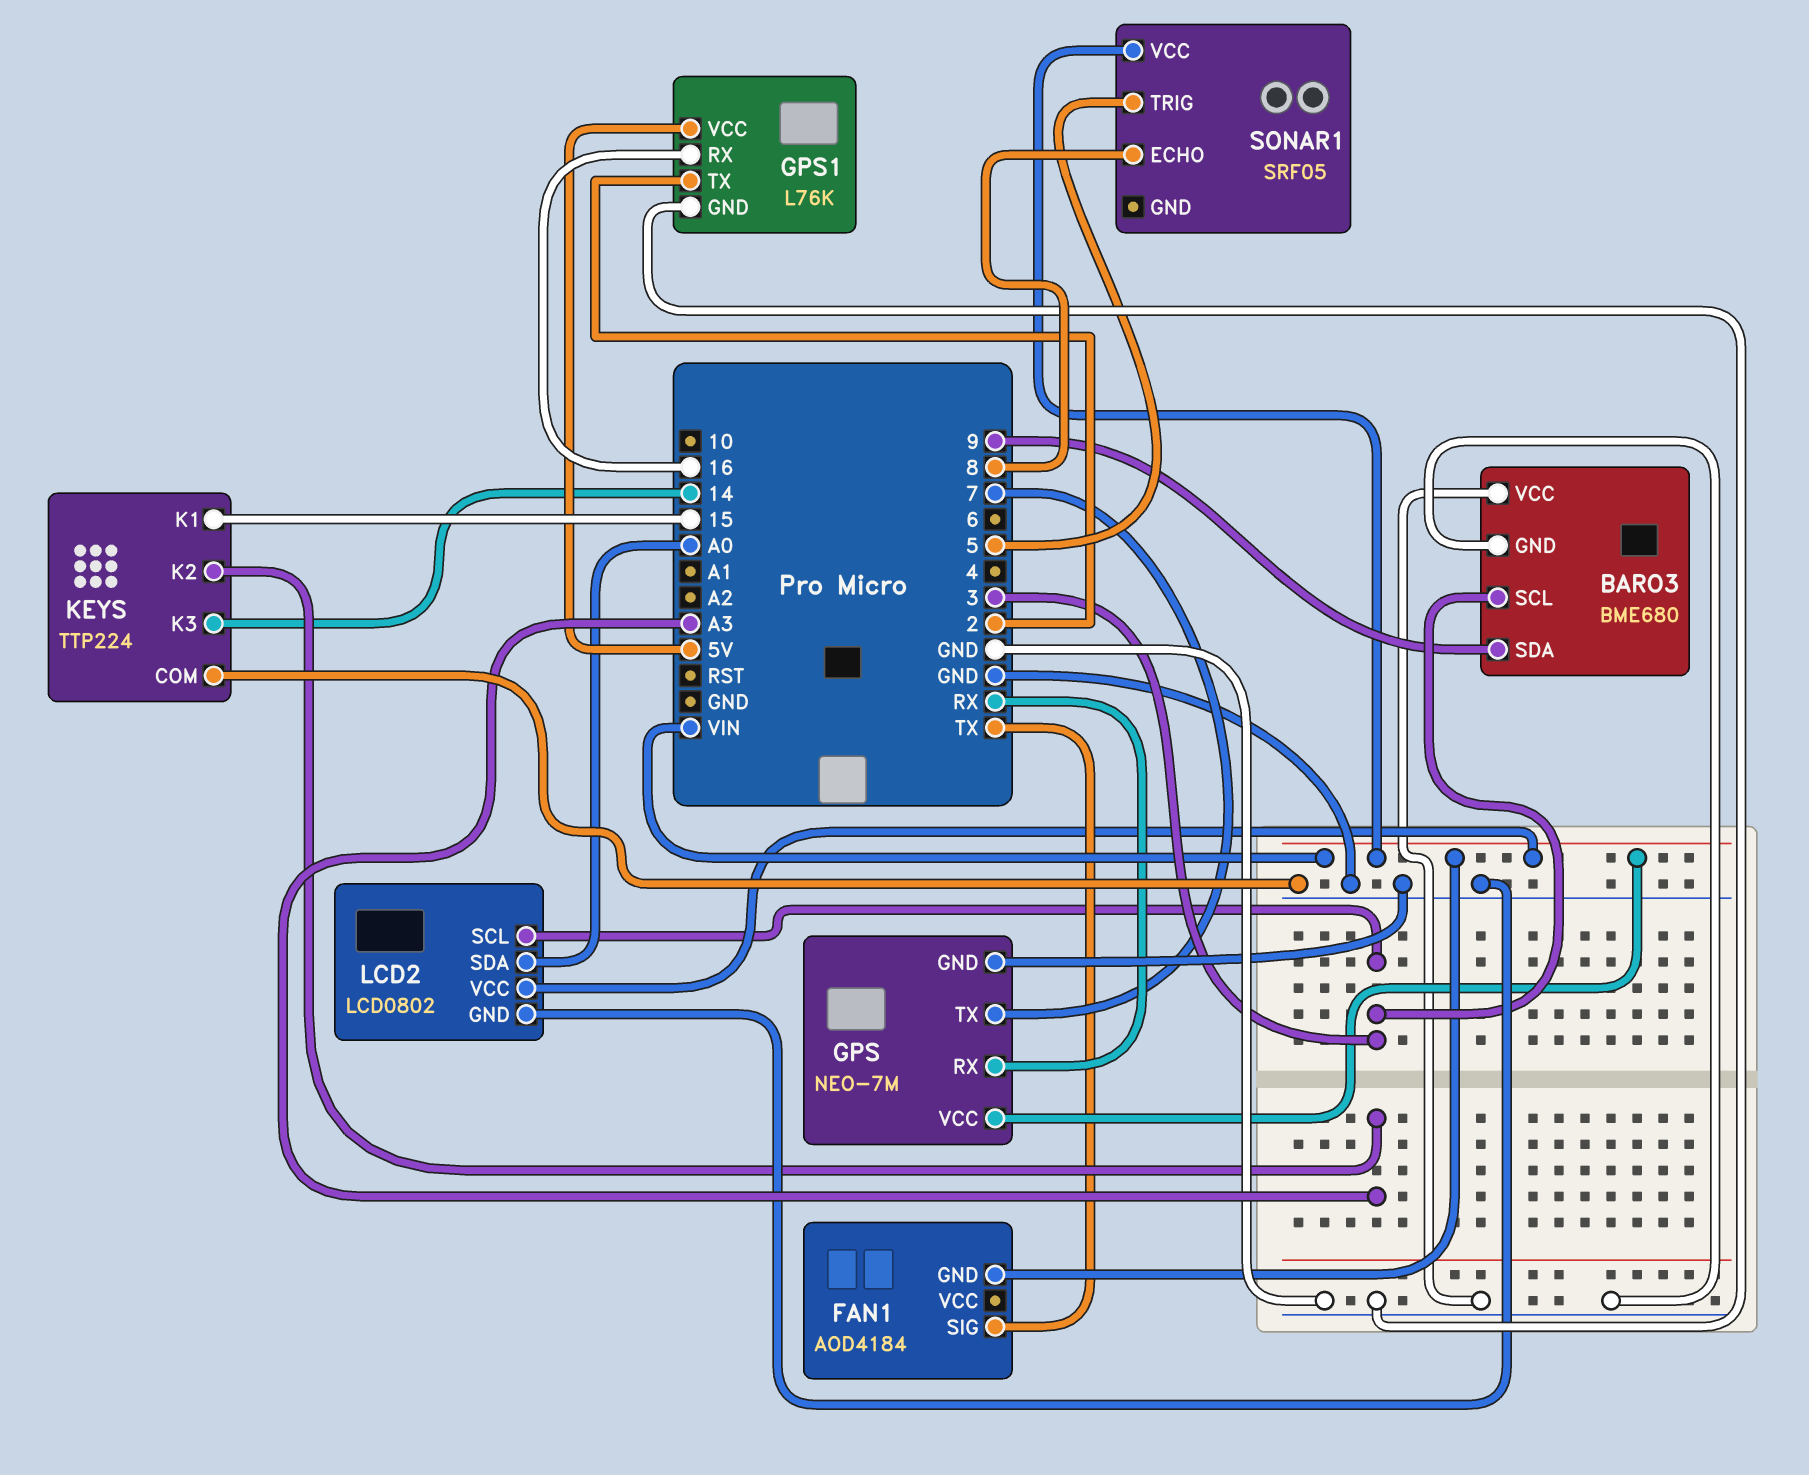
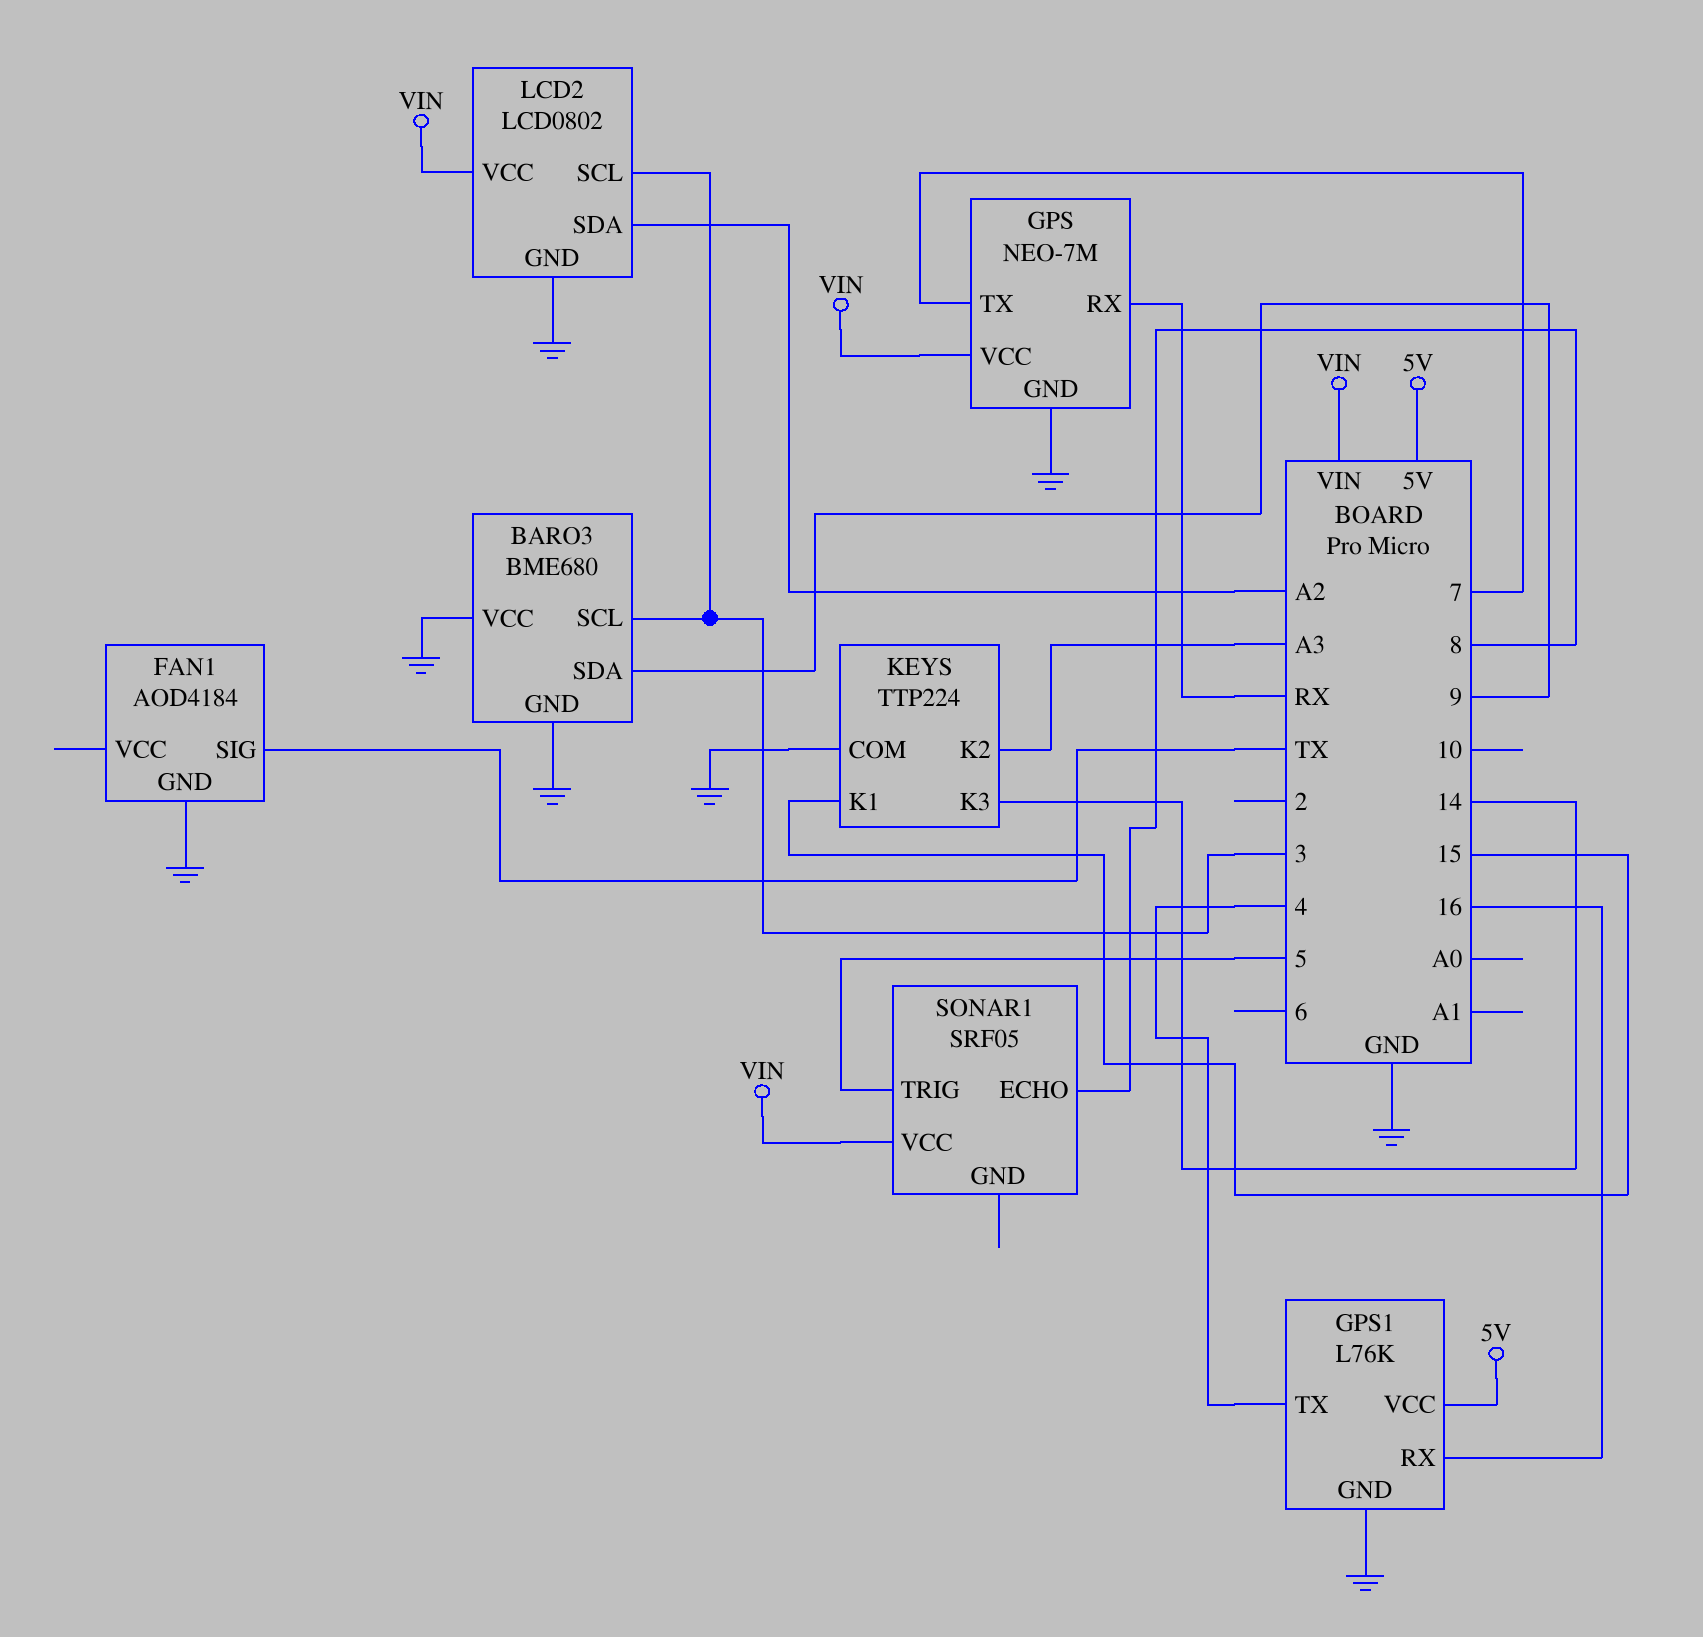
FAN1 pin GND: VIN -> GND
GPS1 pin TX: 2 -> 4
LCD2 pin SDA: A0 -> A2

